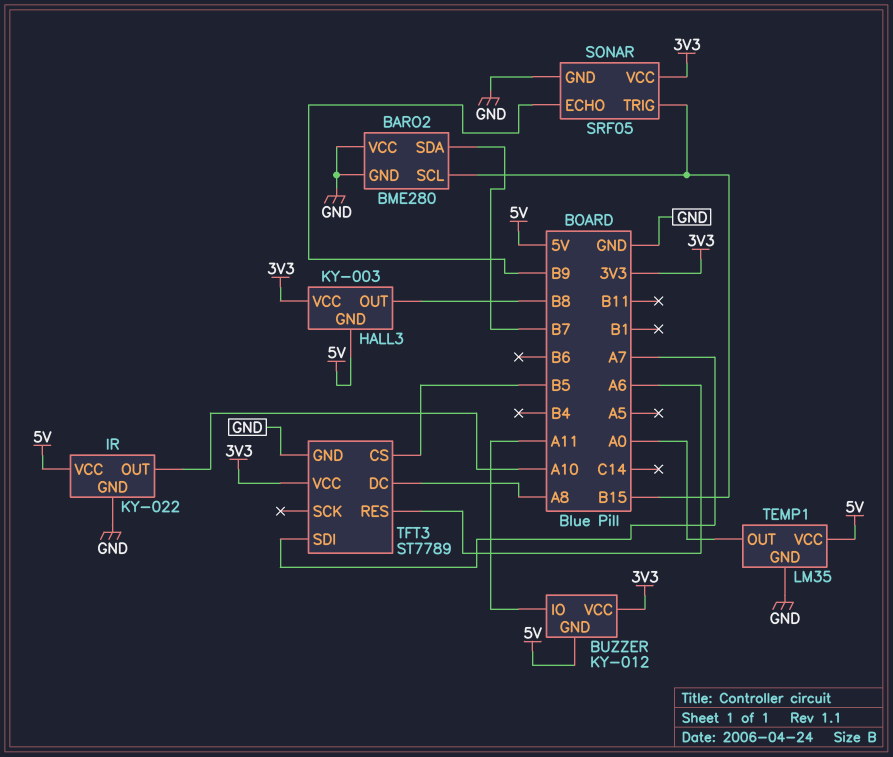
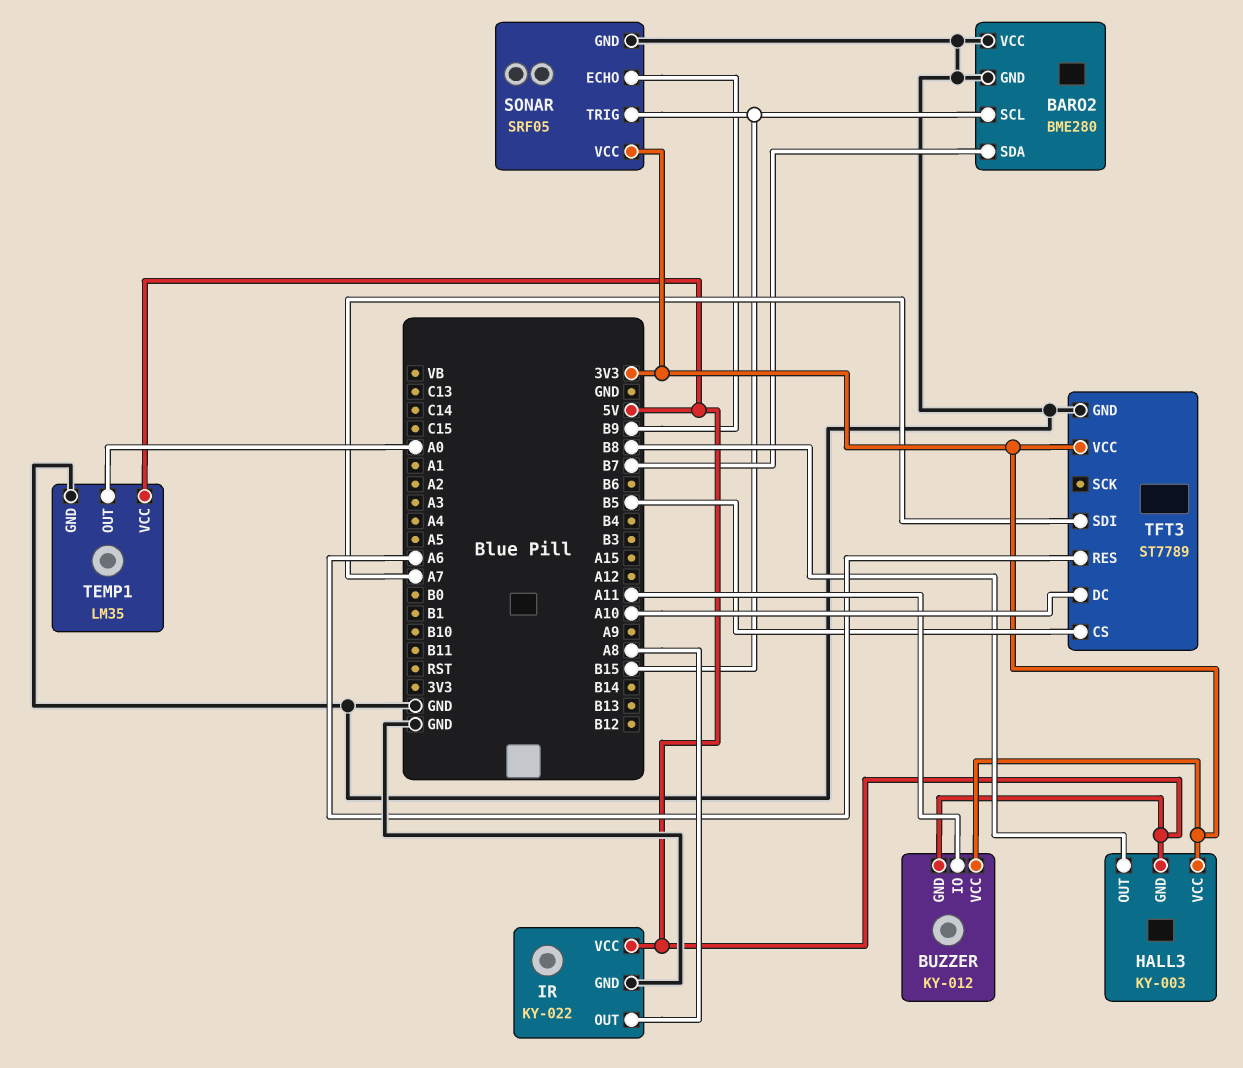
IR pin OUT: A10 -> A8
TFT3 pin DC: A8 -> A10

